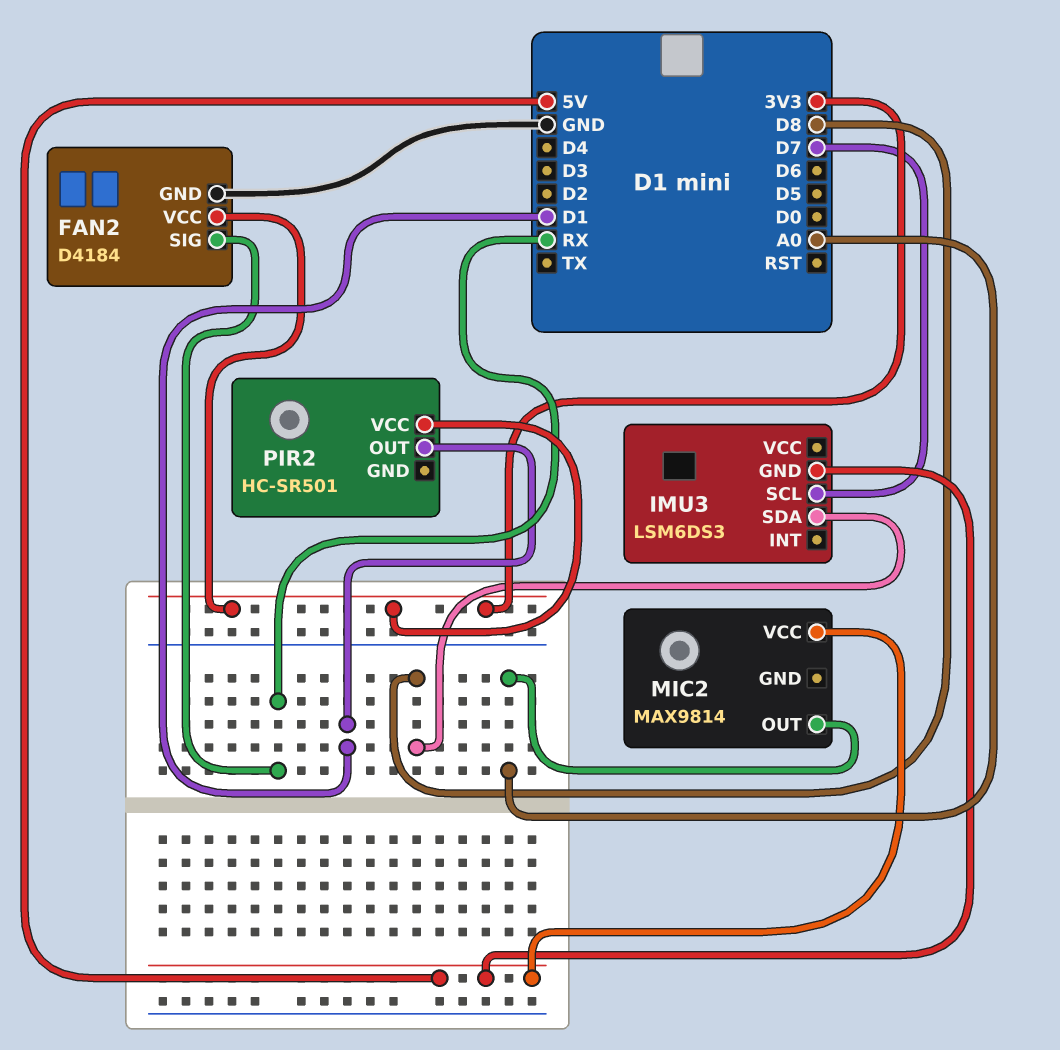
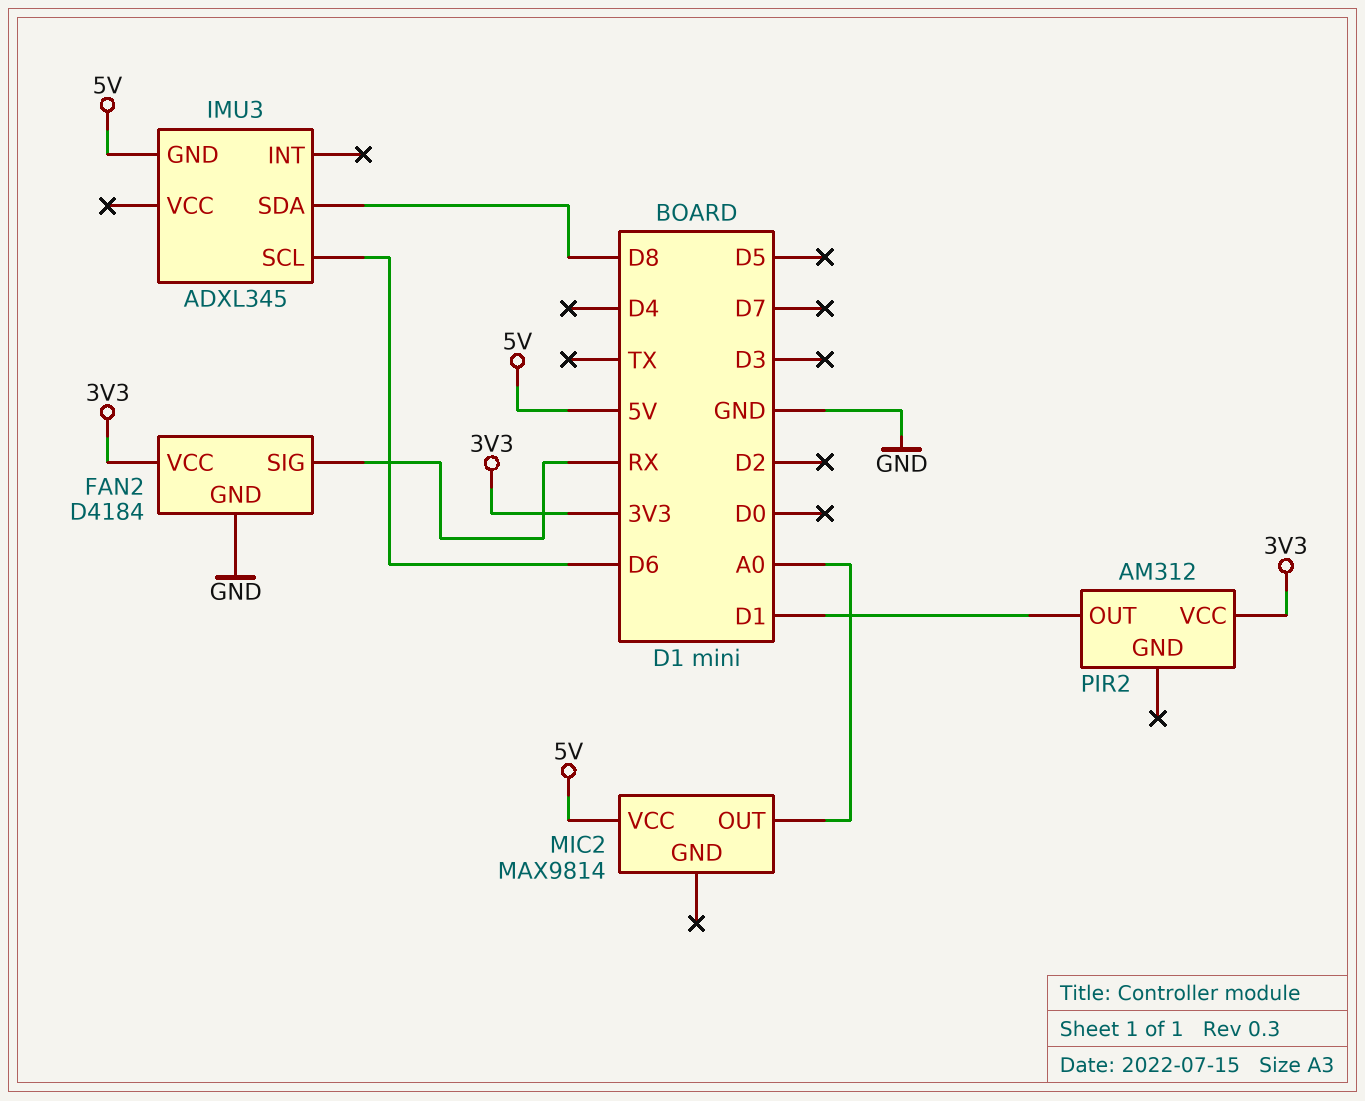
IMU3: LSM6DS3 -> ADXL345
IMU3 pin SCL: D7 -> D6
PIR2: HC-SR501 -> AM312

